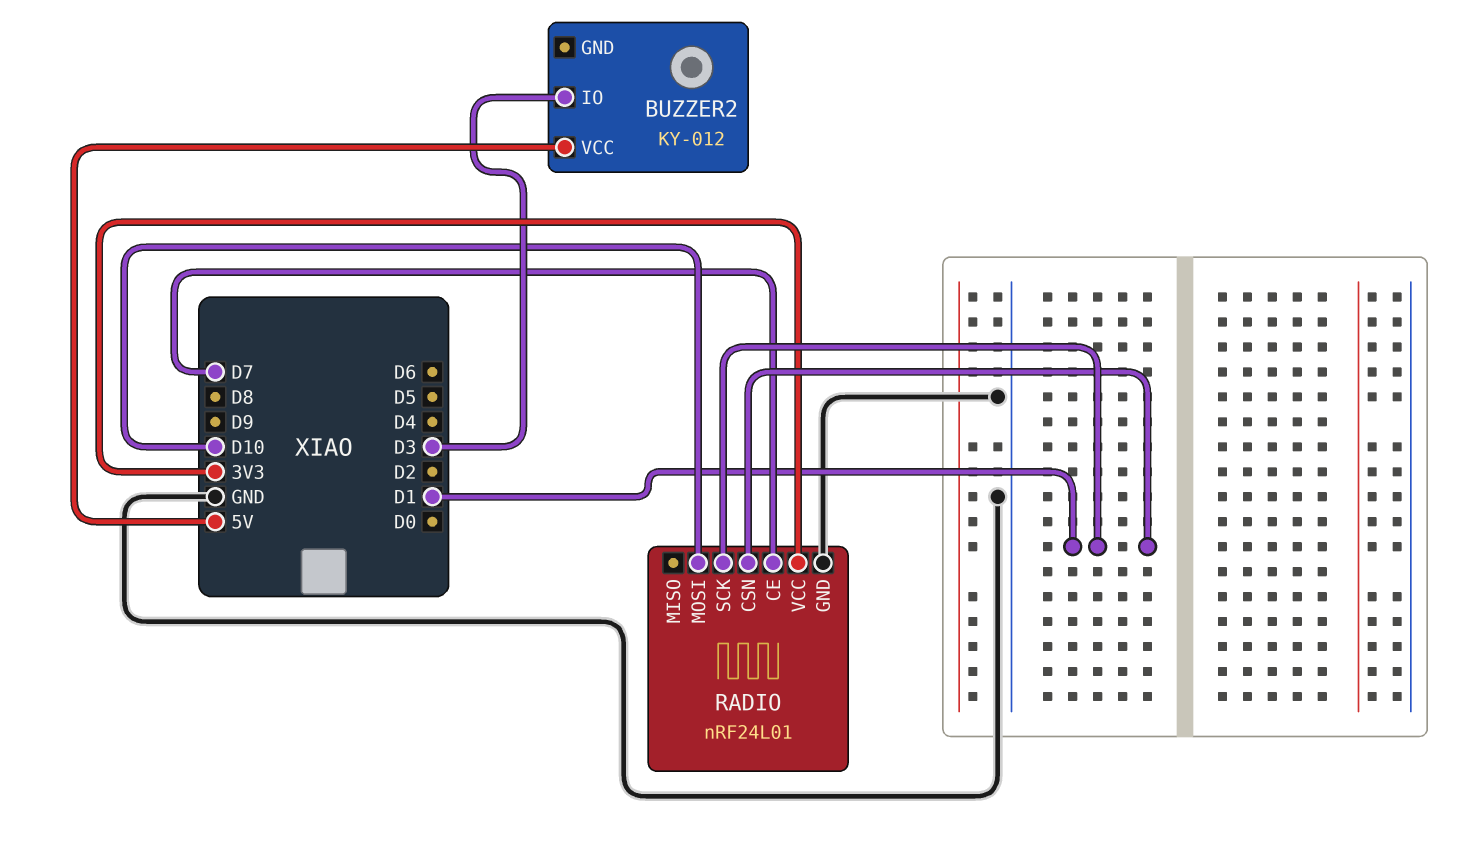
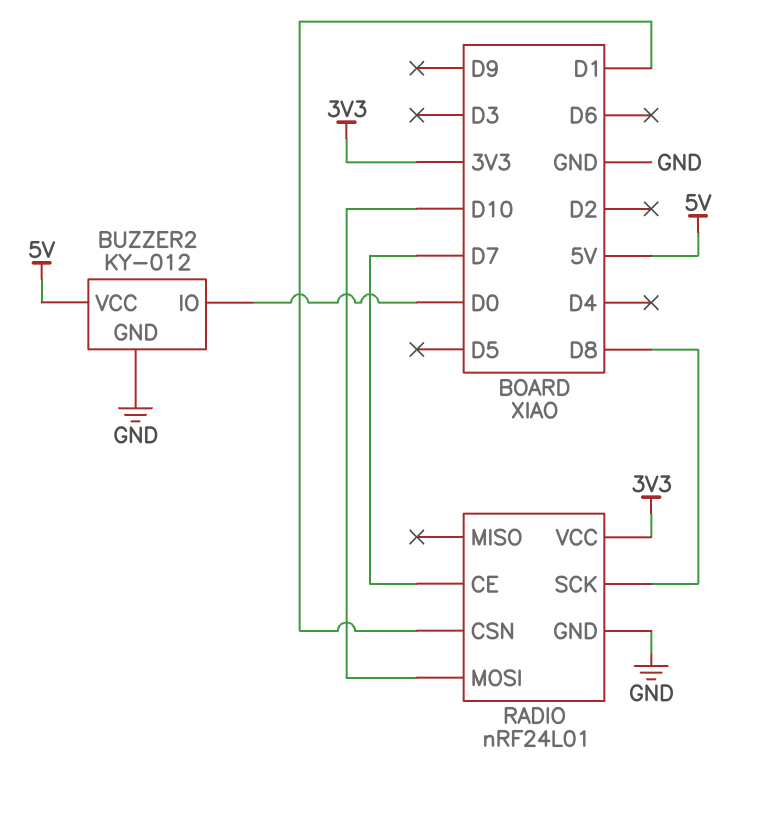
BUZZER2 pin GND: none -> GND
BUZZER2 pin IO: D3 -> D0
RADIO pin SCK: D1 -> D8

